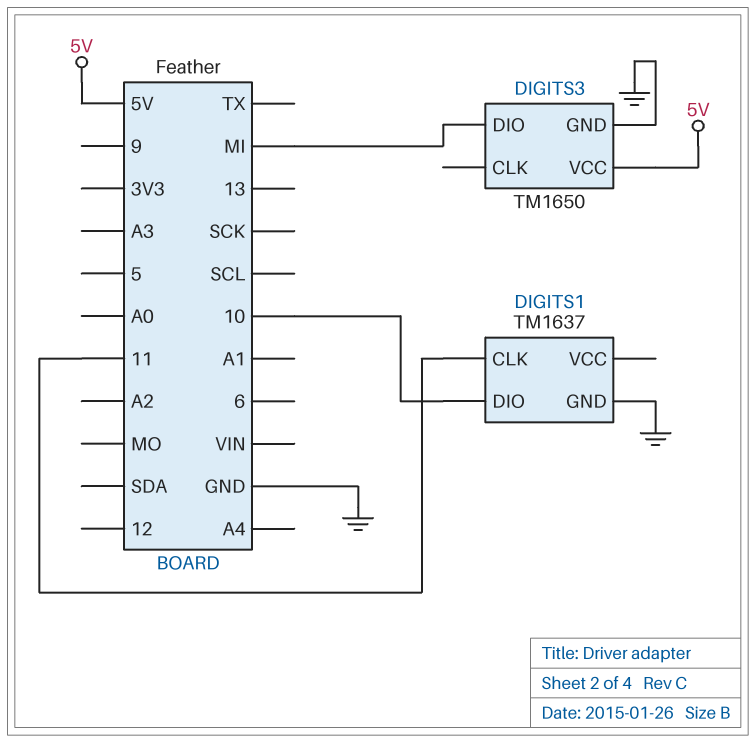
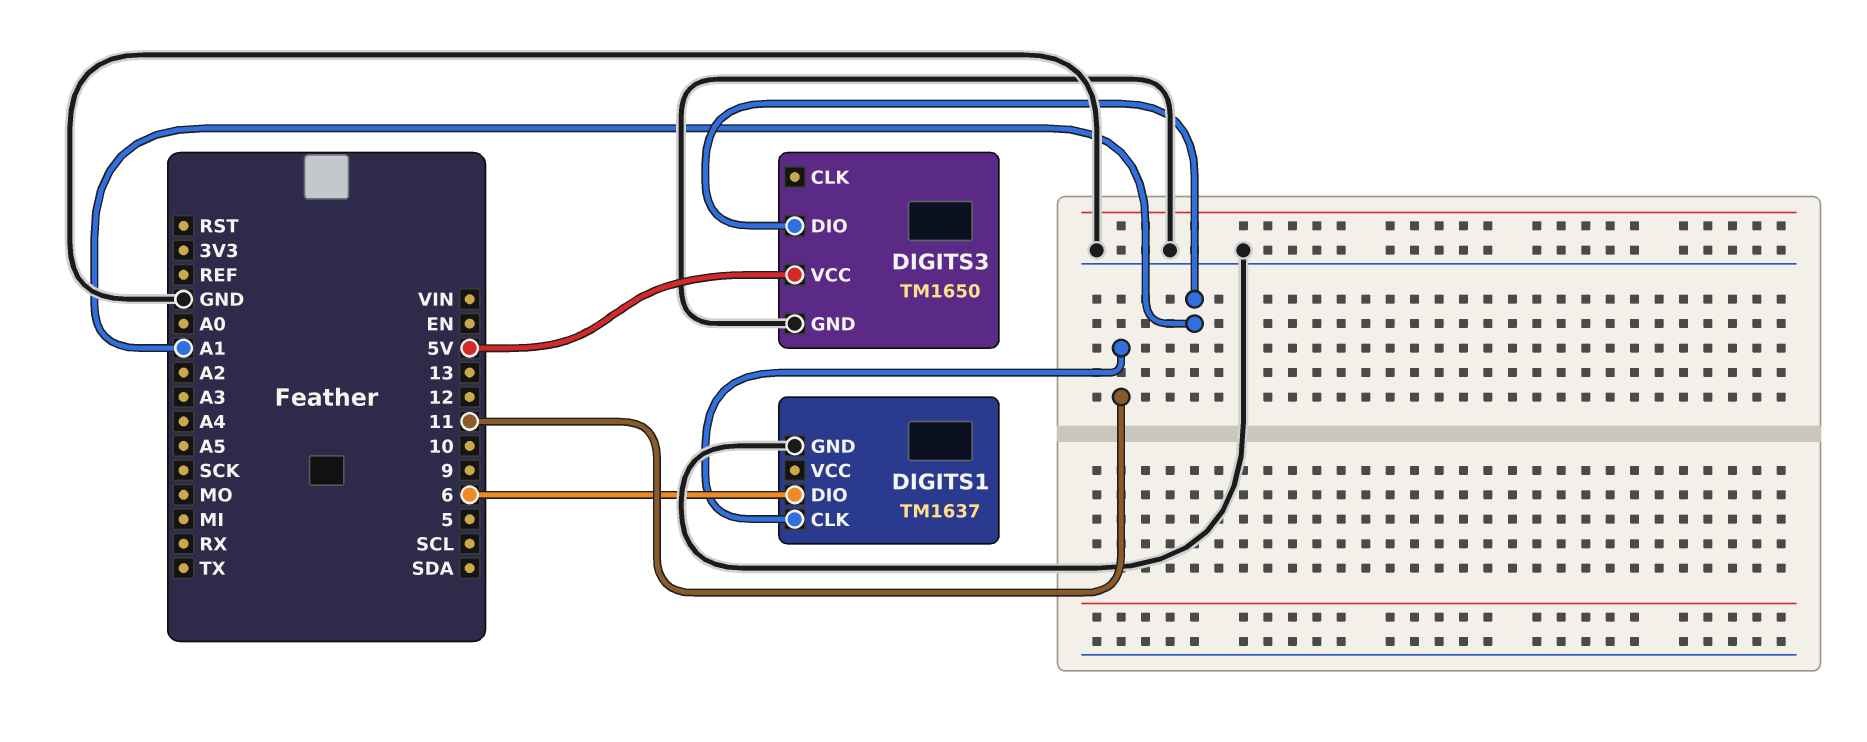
DIGITS1 pin DIO: 10 -> 6
DIGITS3 pin DIO: MI -> A1

